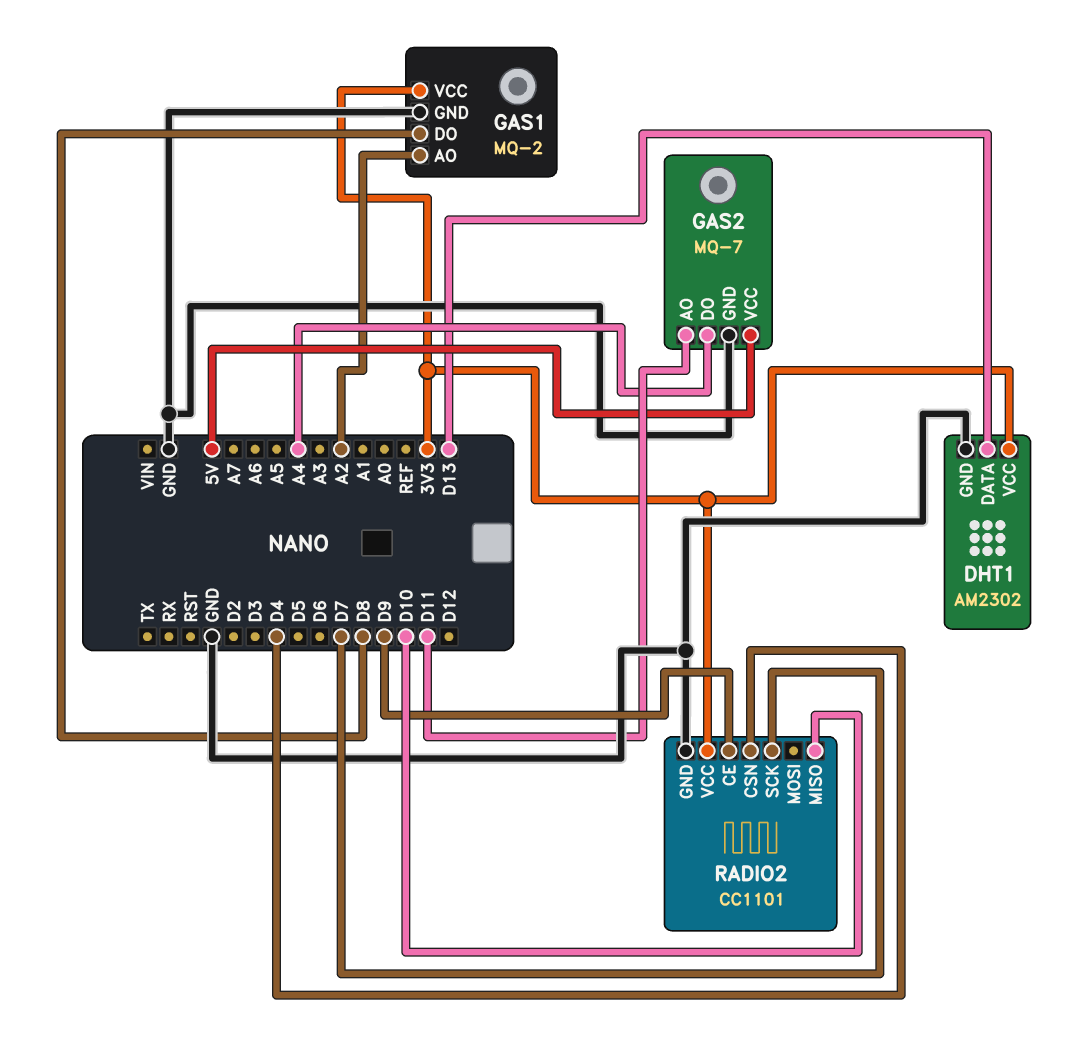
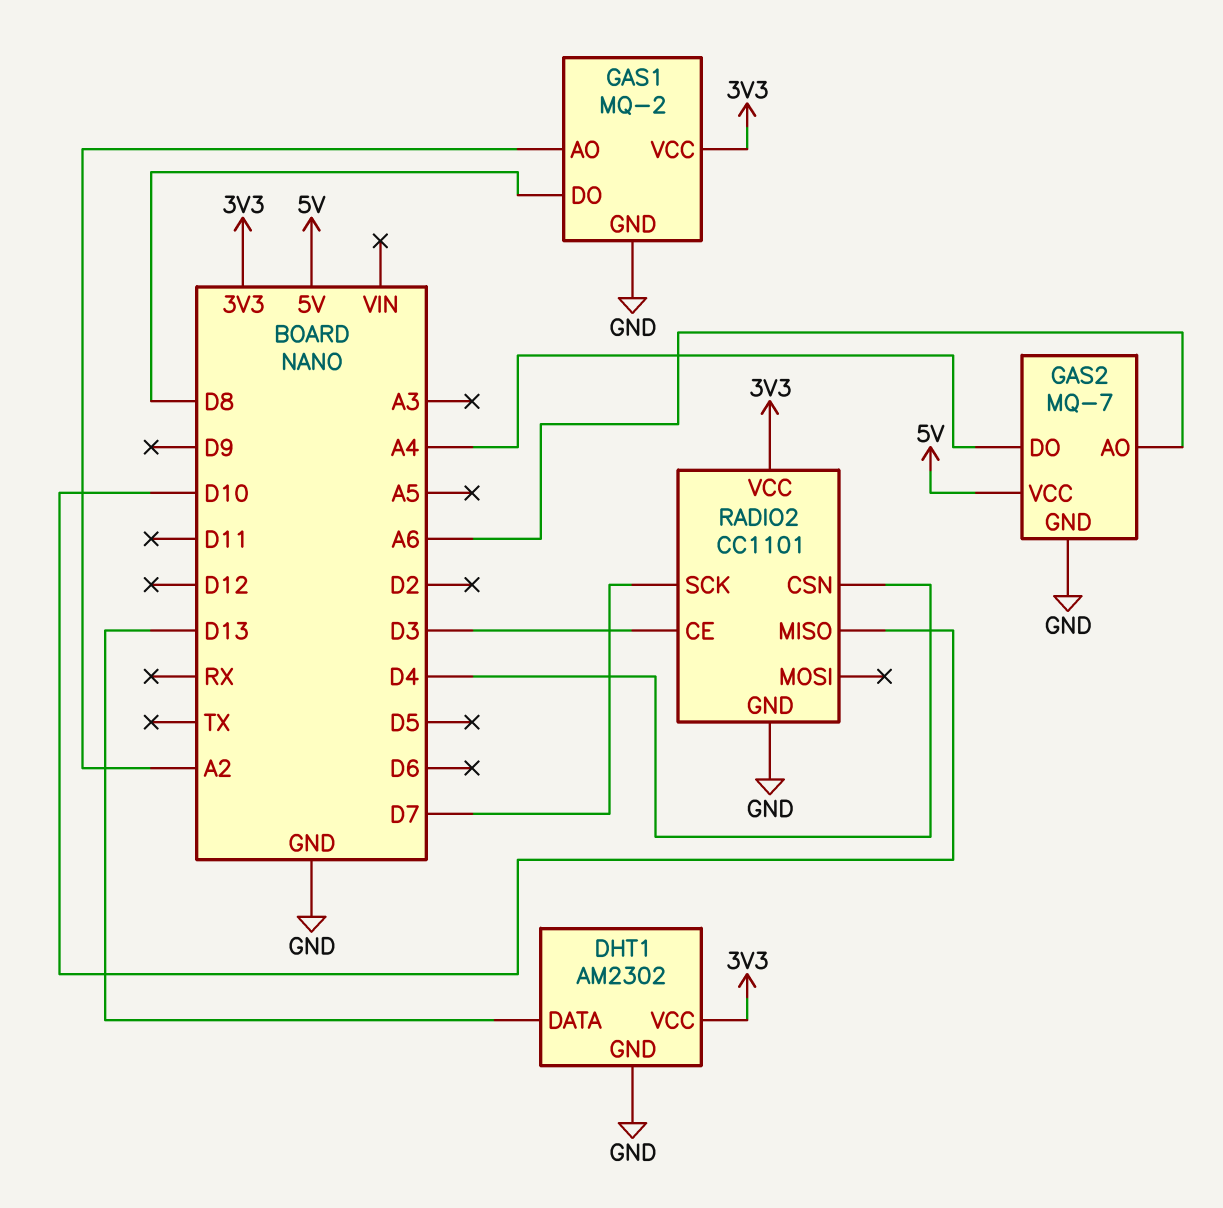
GAS2 pin AO: D11 -> A6
RADIO2 pin CE: D9 -> D3

